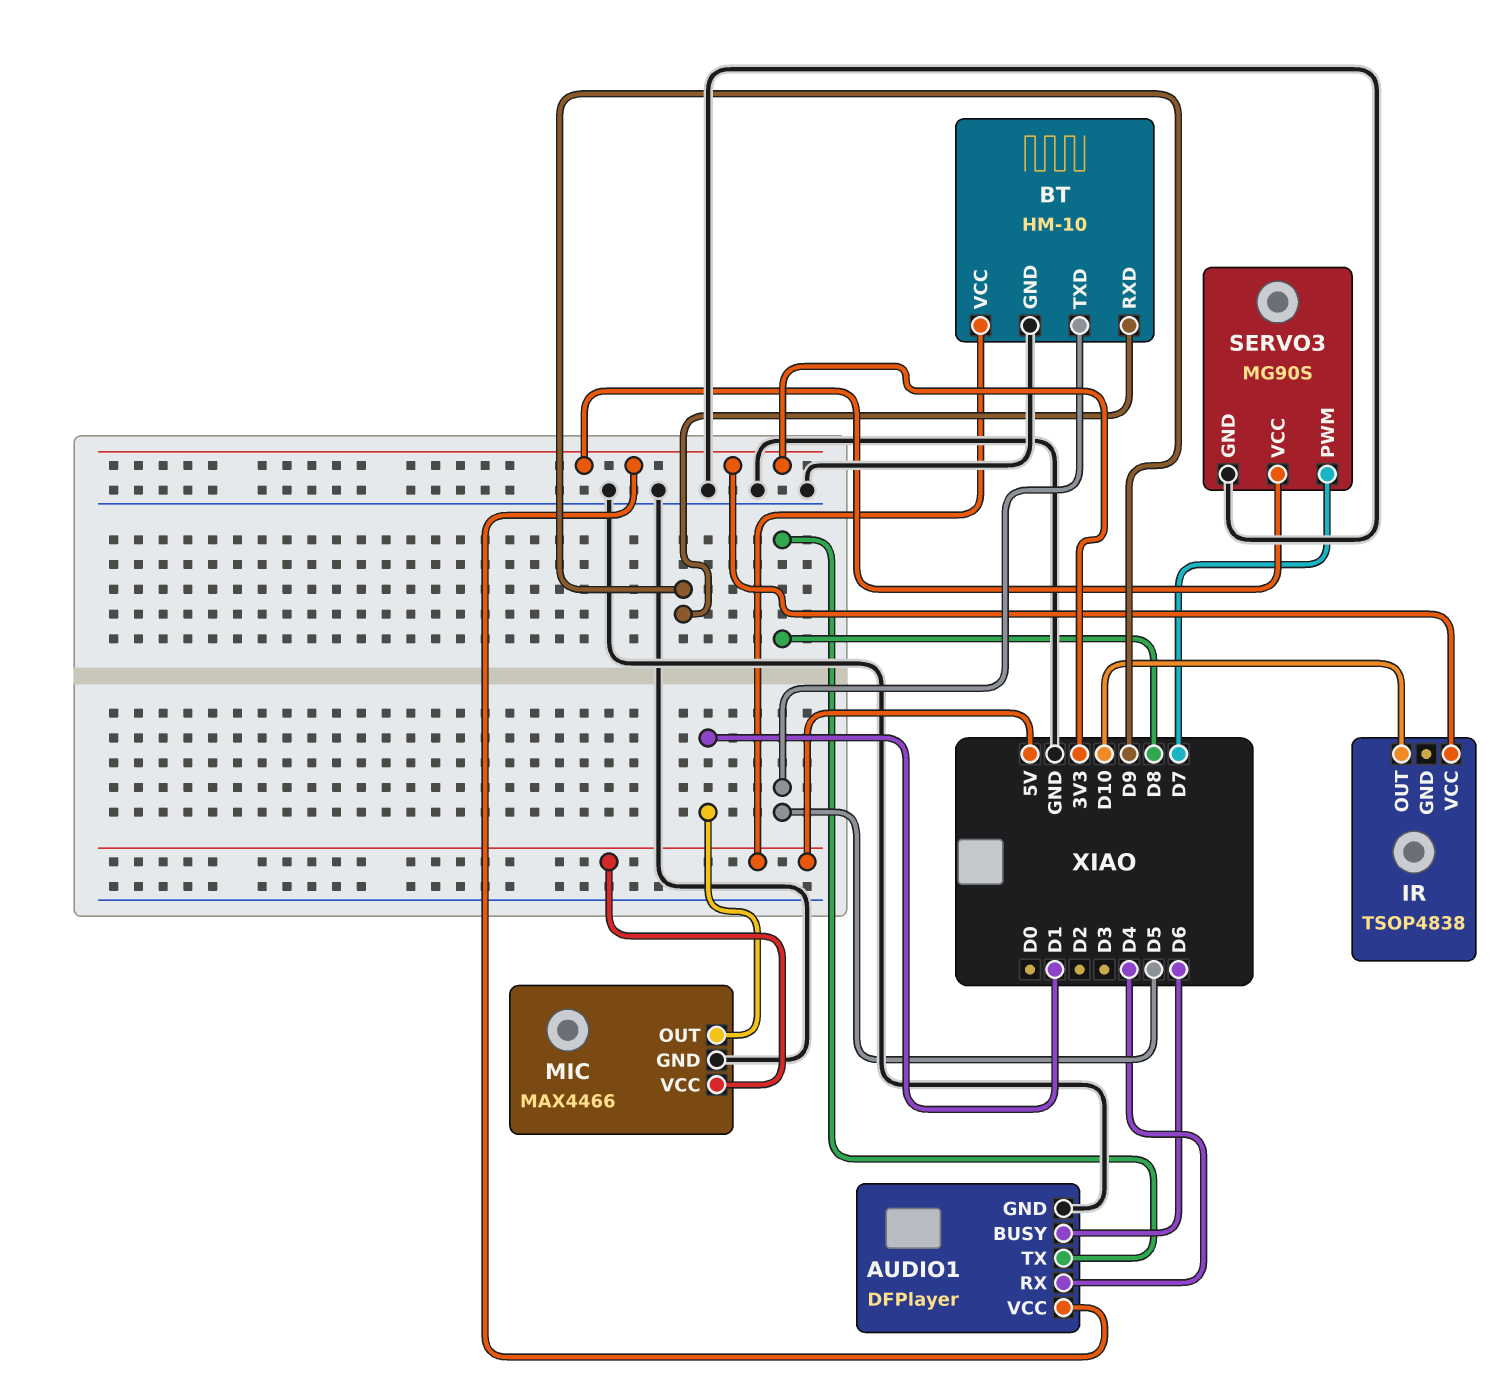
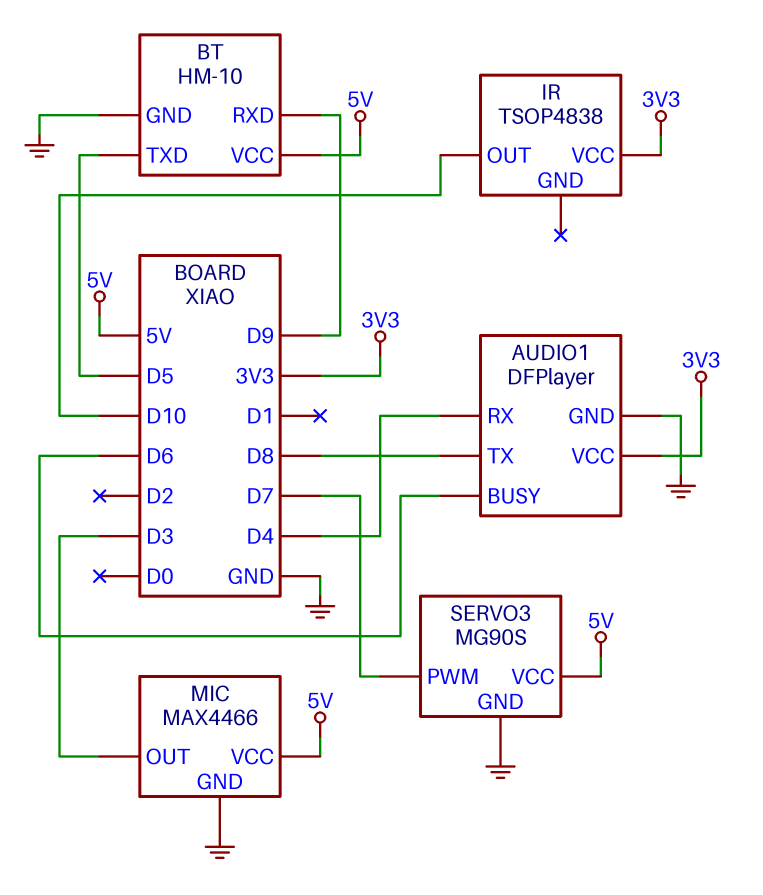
MIC pin OUT: D1 -> D3
SERVO3 pin VCC: 3V3 -> 5V

